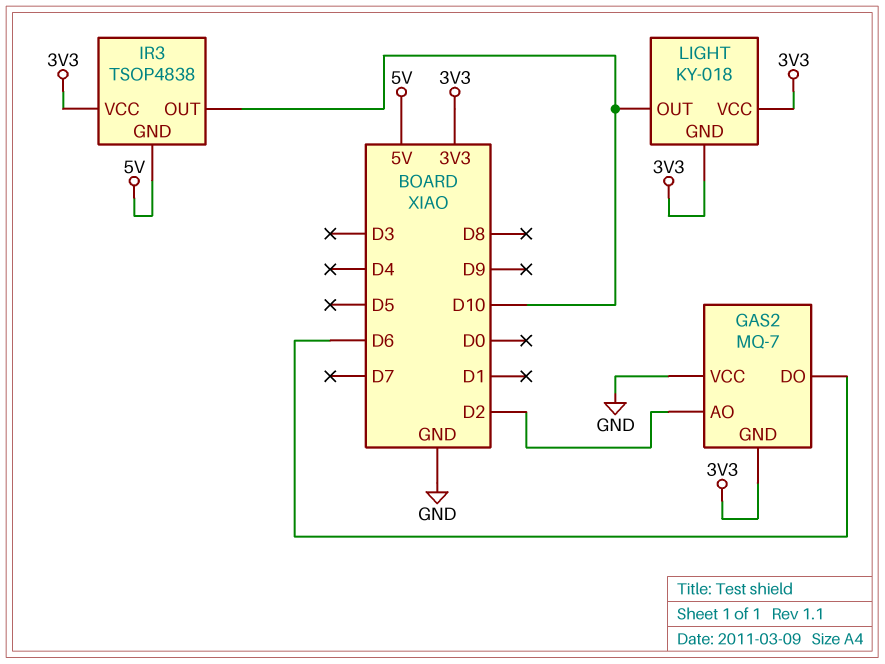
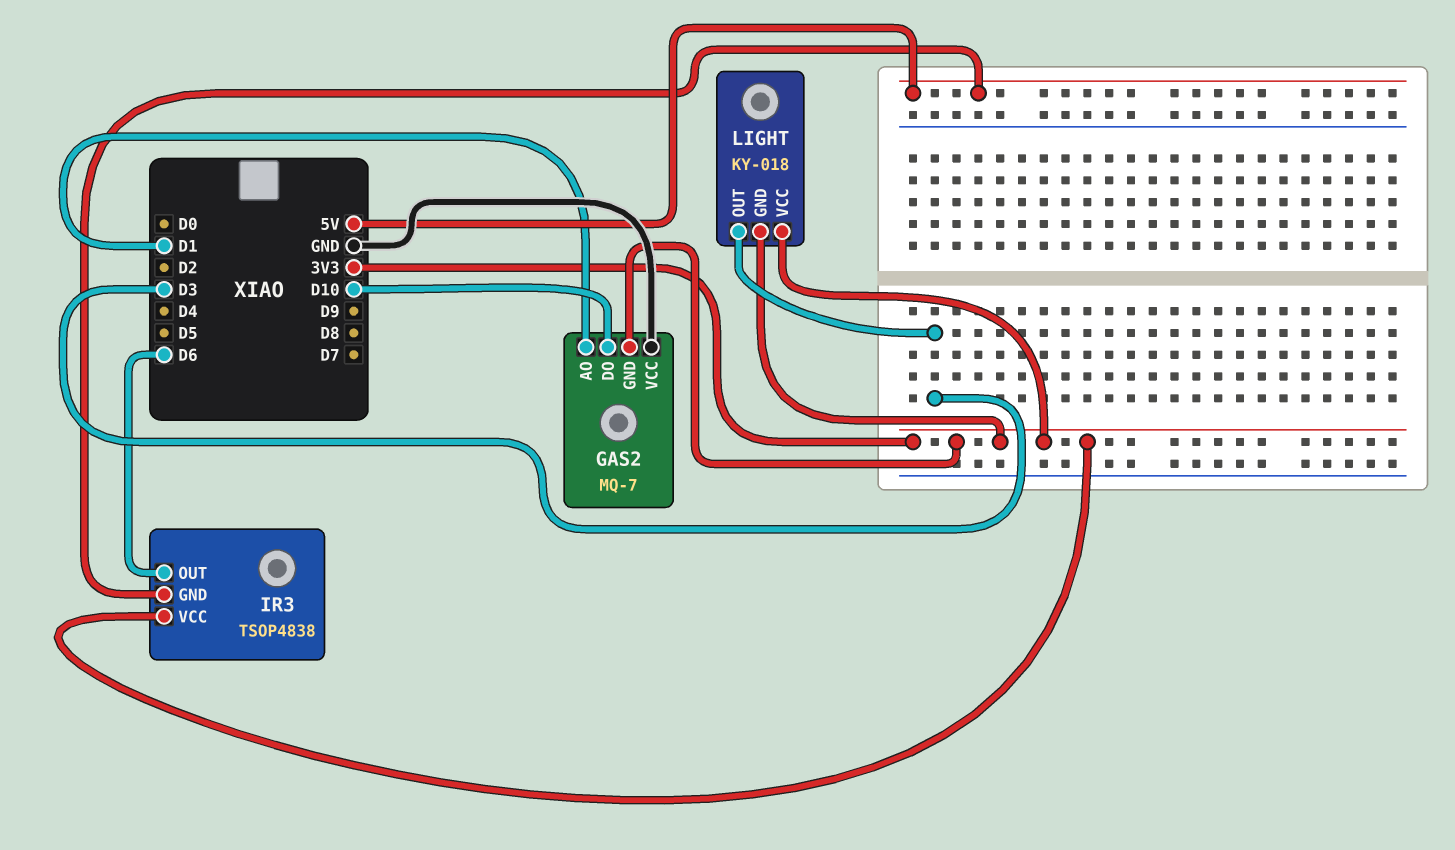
GAS2 pin AO: D2 -> D1
GAS2 pin DO: D6 -> D10
IR3 pin OUT: D10 -> D6
LIGHT pin OUT: D10 -> D3

